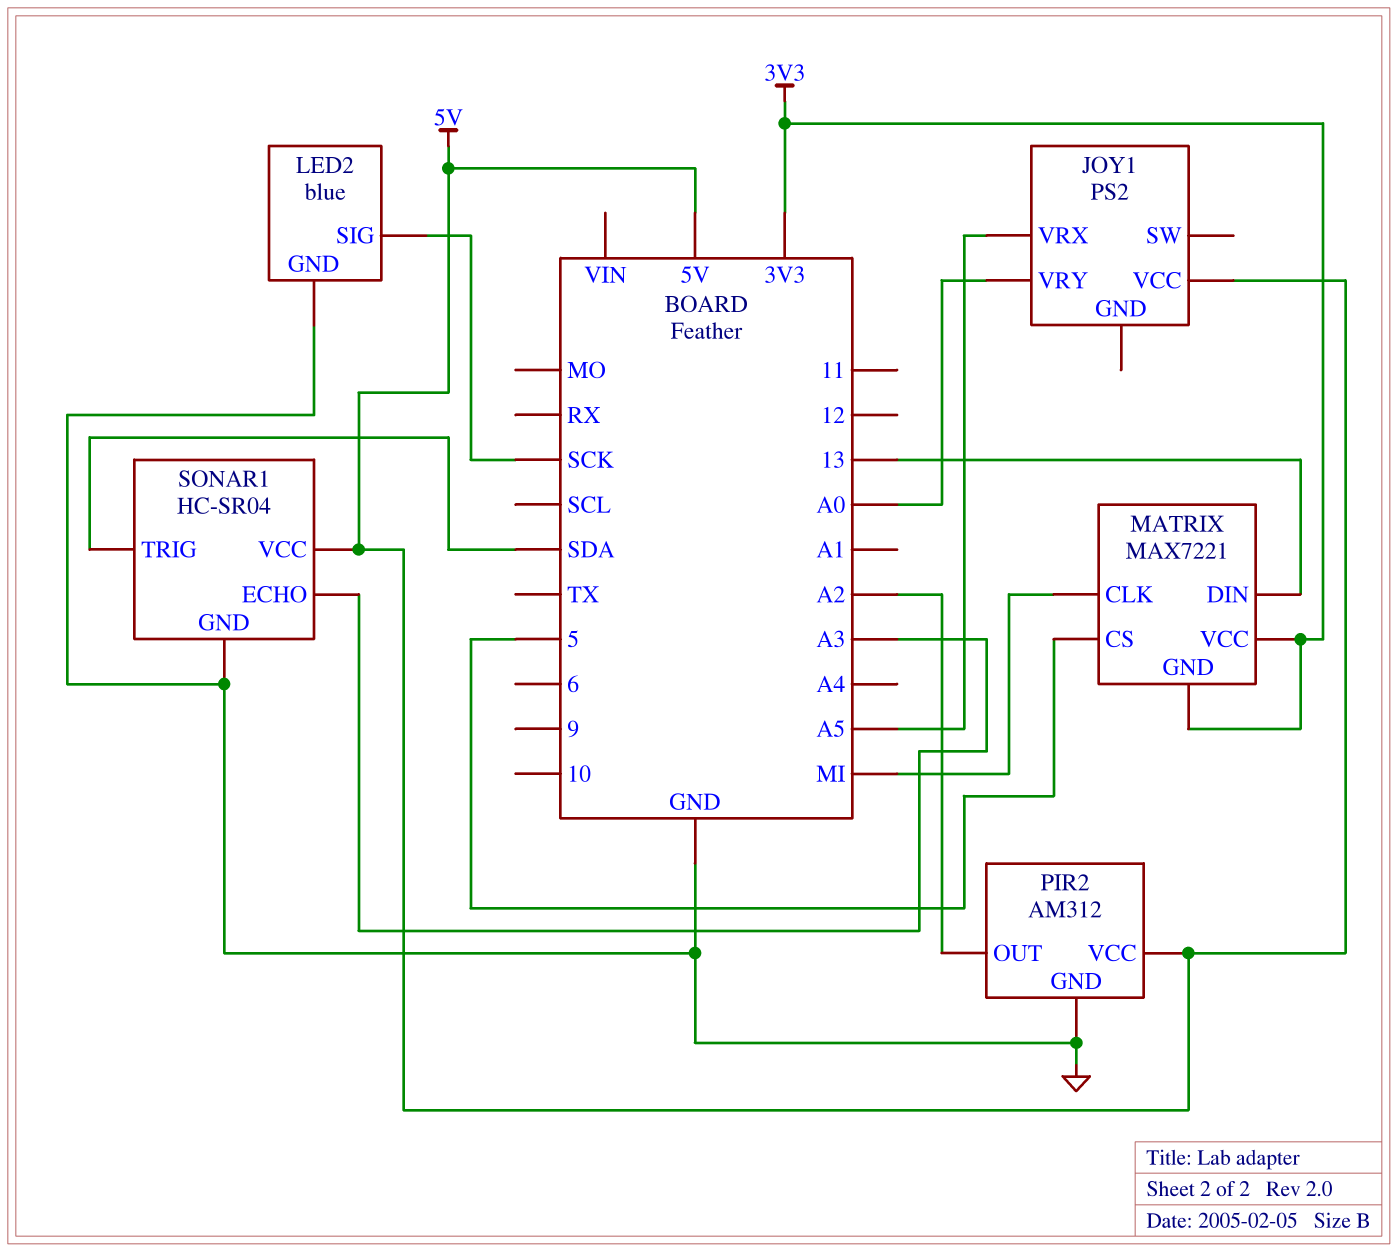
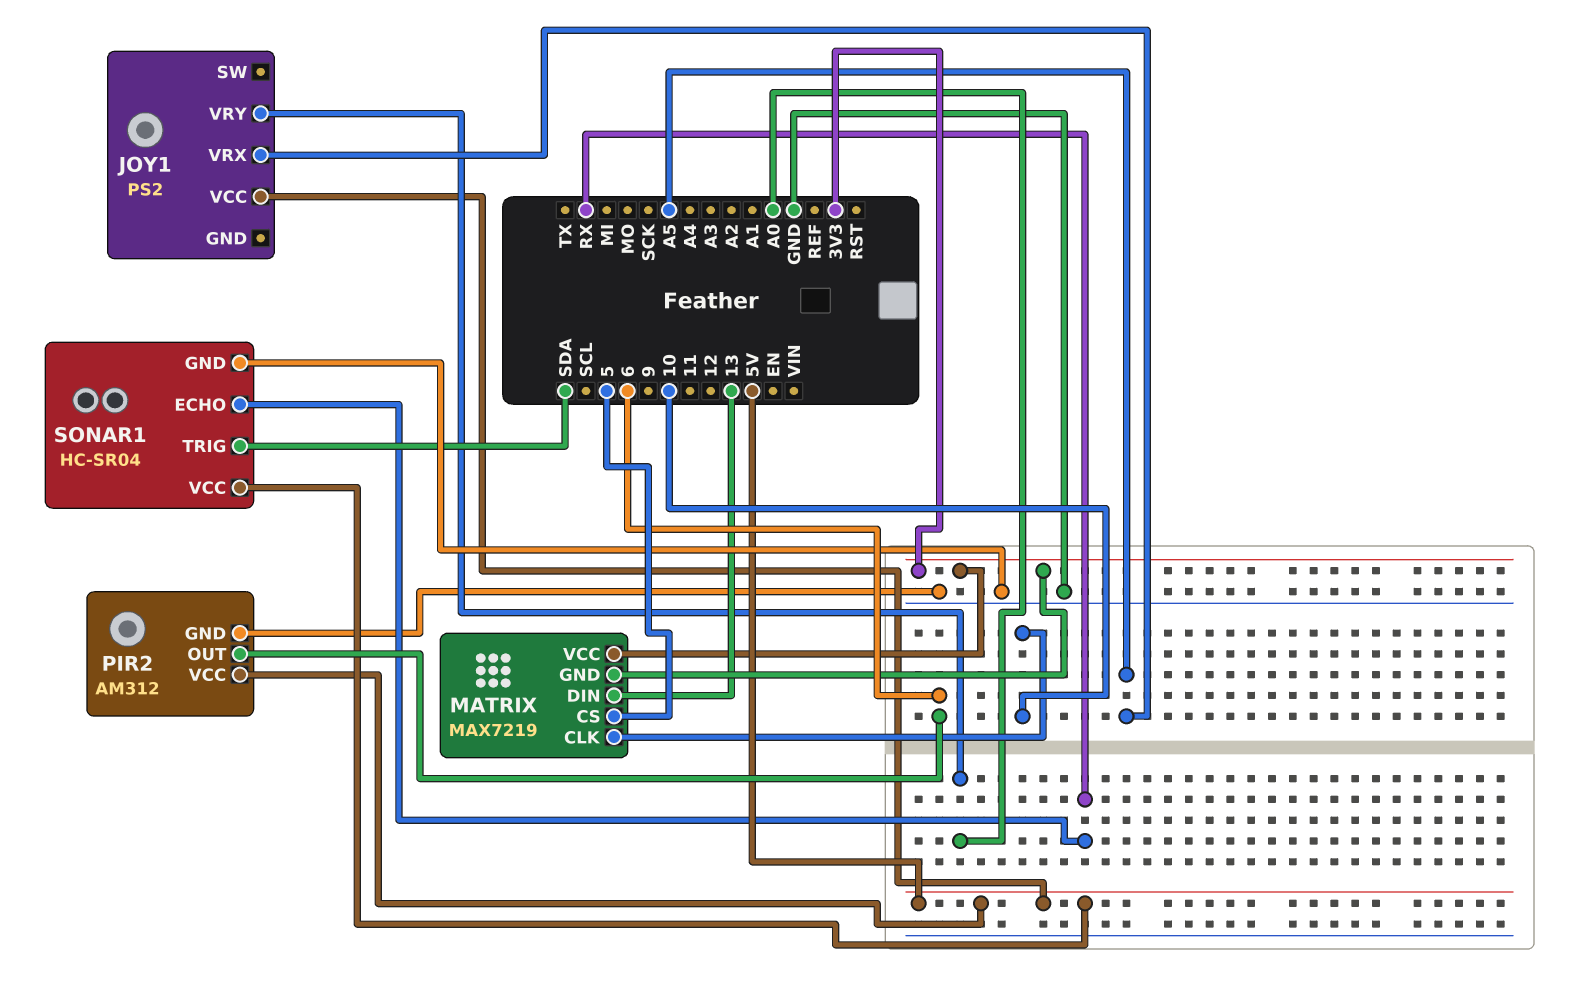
LED2: blue -> none
LED2 pin GND: GND -> none
LED2 pin SIG: SCK -> none
MATRIX: MAX7221 -> MAX7219
MATRIX pin CLK: MI -> 10
PIR2 pin OUT: A2 -> 6
SONAR1 pin ECHO: A3 -> RX

